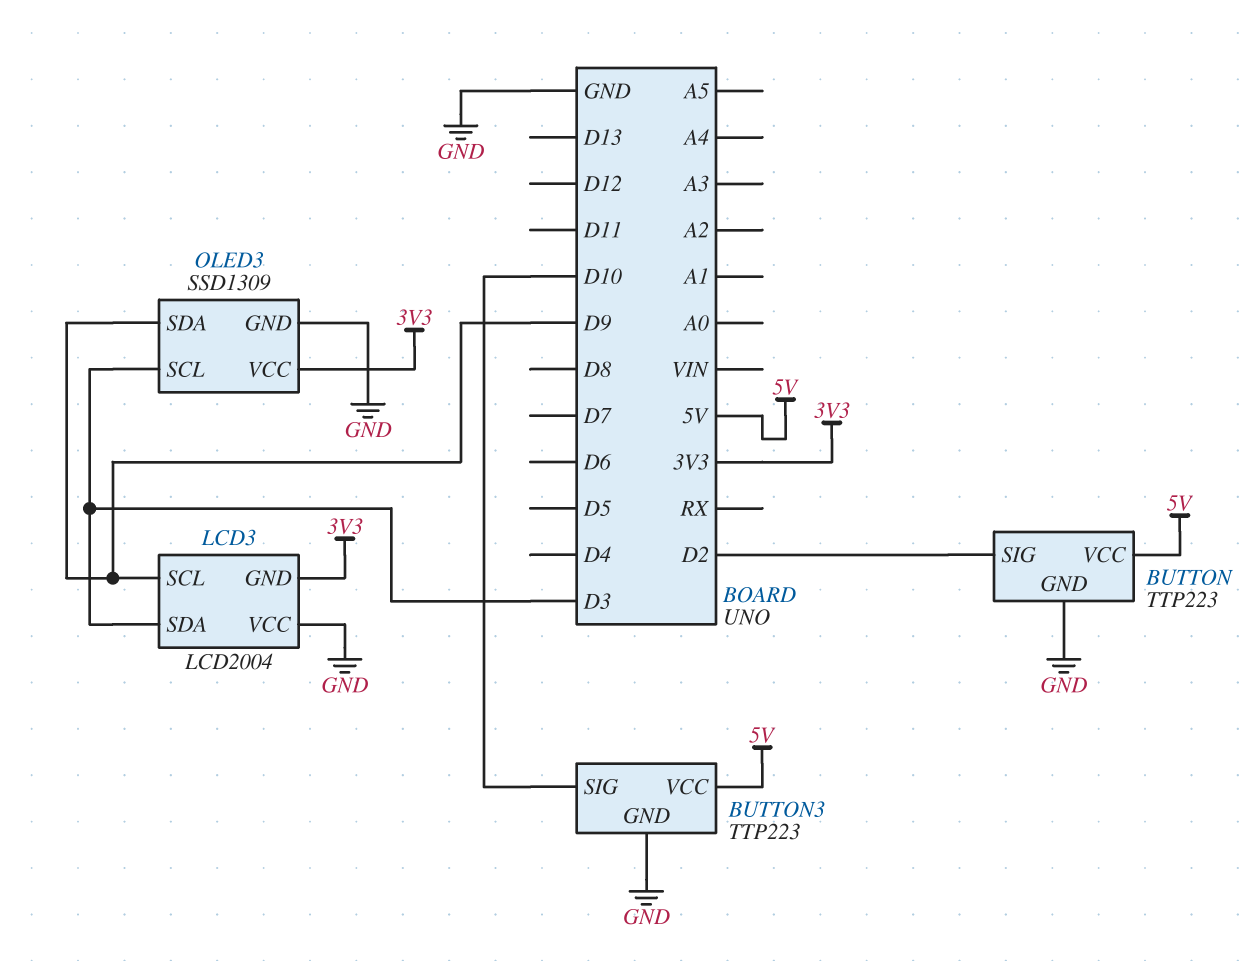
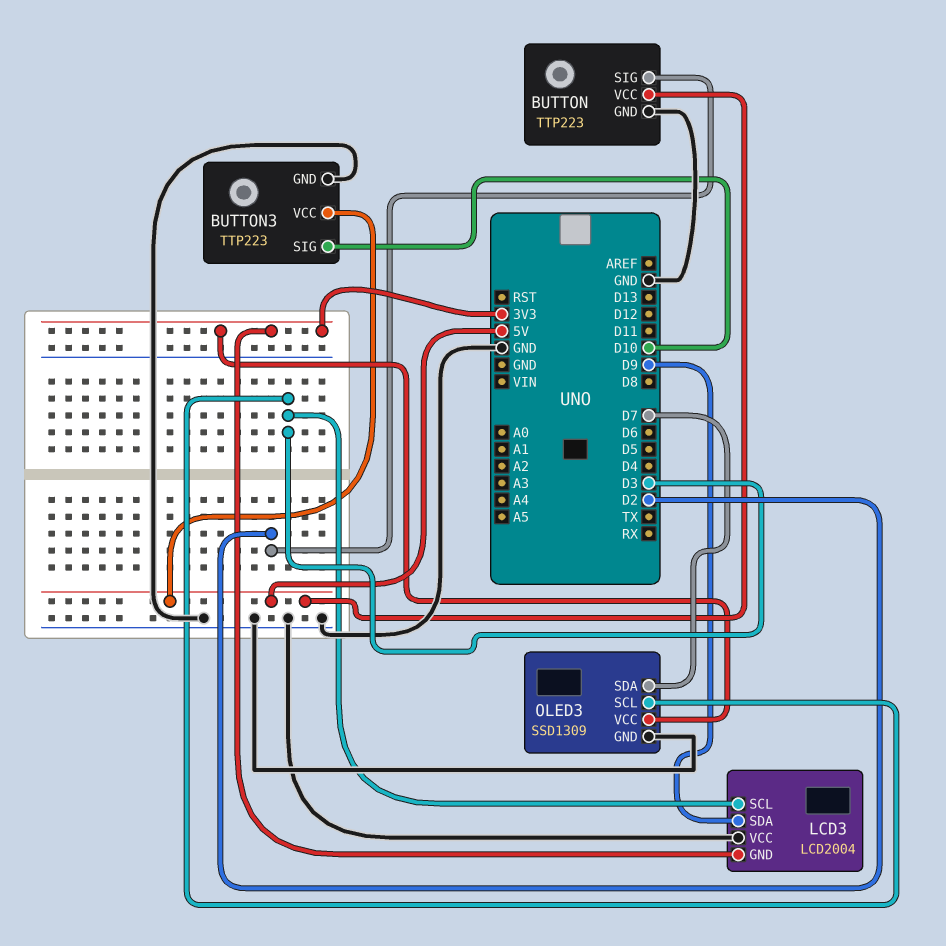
LCD3 pin SCL: D9 -> D3
LCD3 pin SDA: D3 -> D9
OLED3 pin SDA: D9 -> D7

